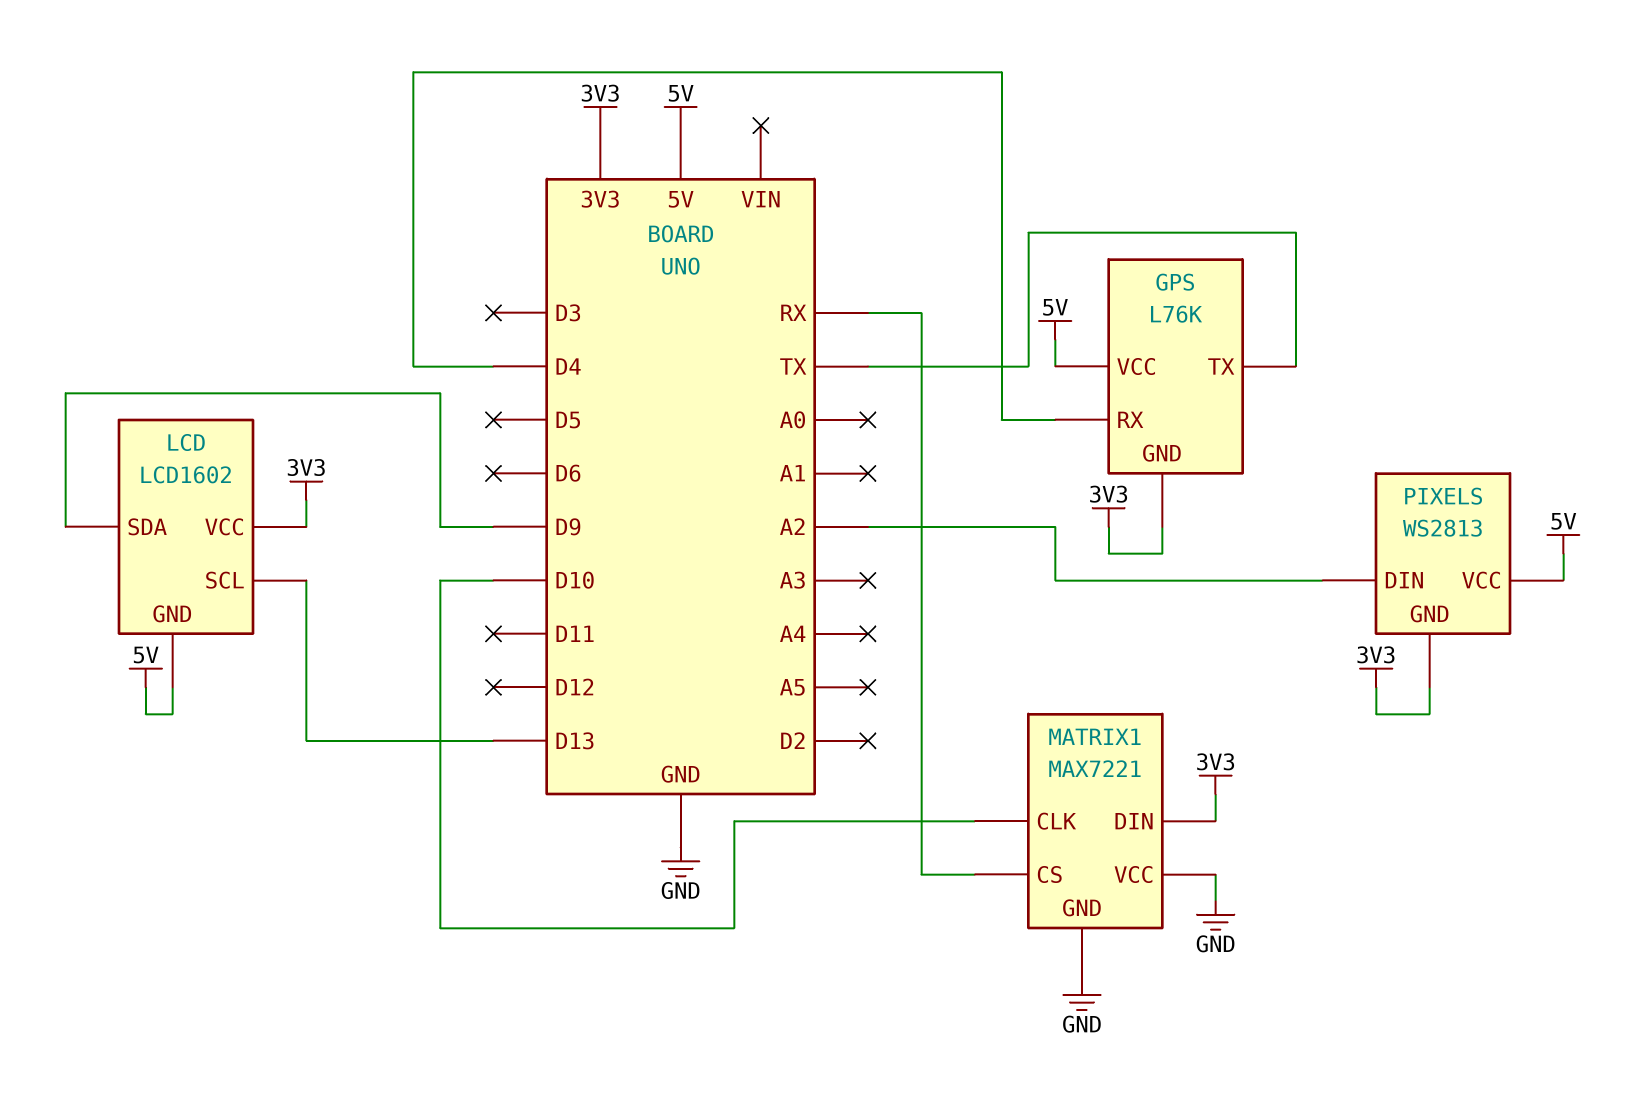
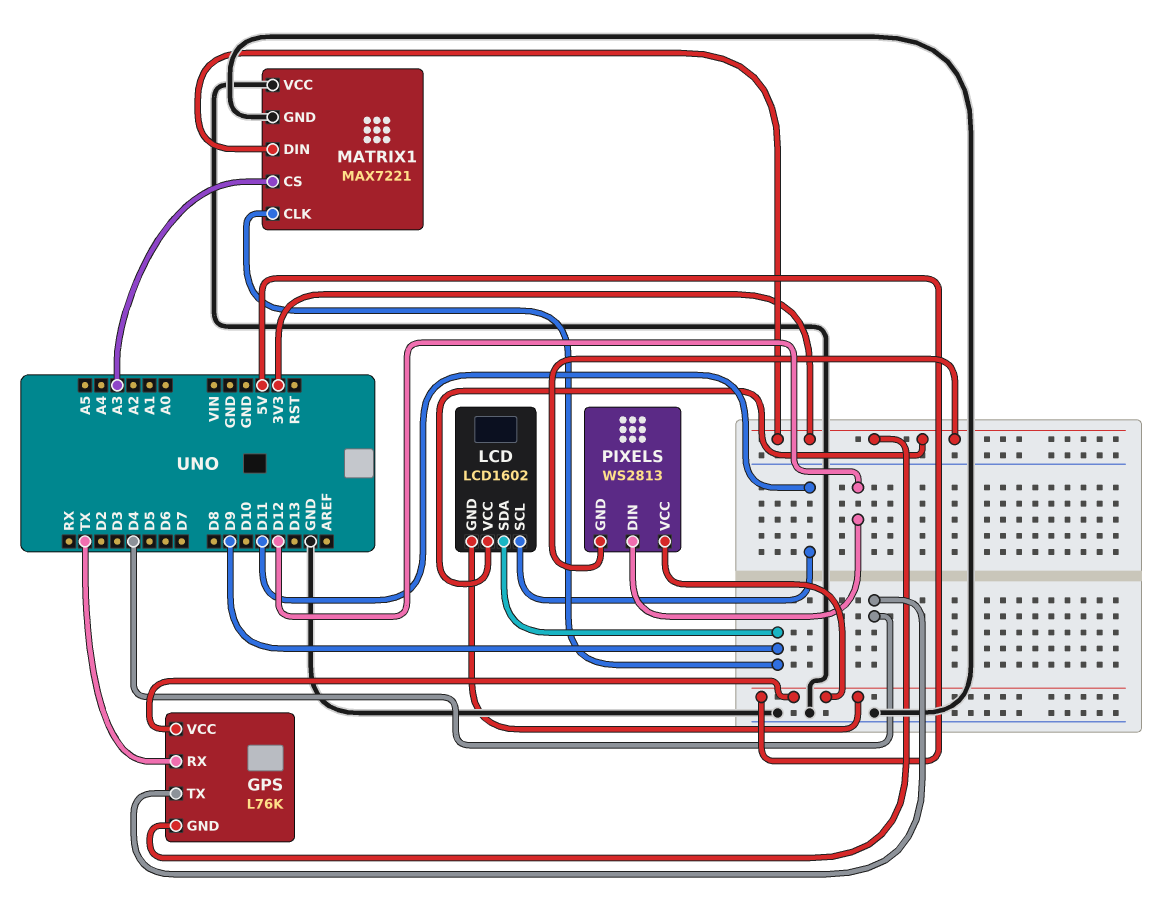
GPS pin RX: D4 -> TX
GPS pin TX: TX -> D4
LCD pin SCL: D13 -> D11
MATRIX1 pin CLK: D10 -> D9
MATRIX1 pin CS: RX -> A3
PIXELS pin DIN: A2 -> D12

